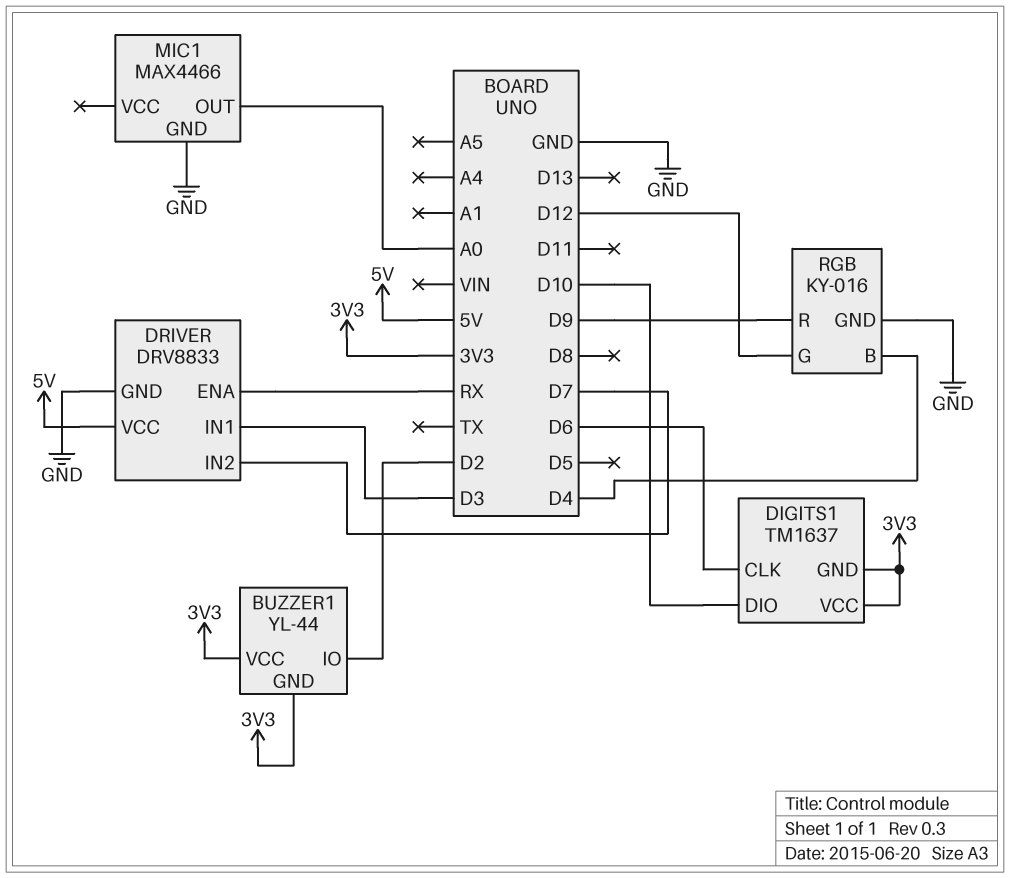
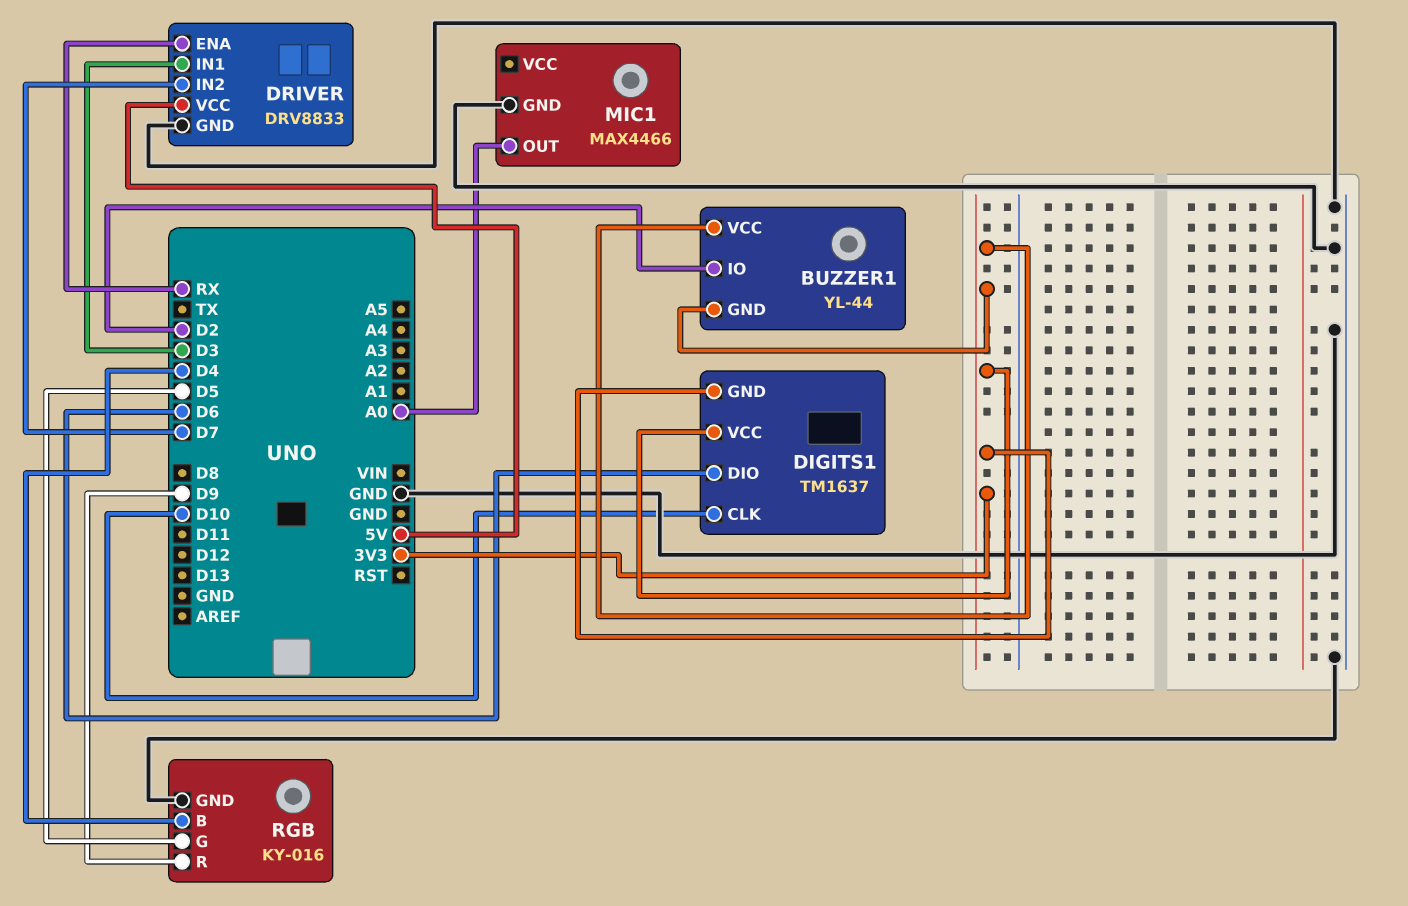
DIGITS1 pin CLK: D6 -> D10
DIGITS1 pin DIO: D10 -> D6
RGB pin G: D12 -> D5

